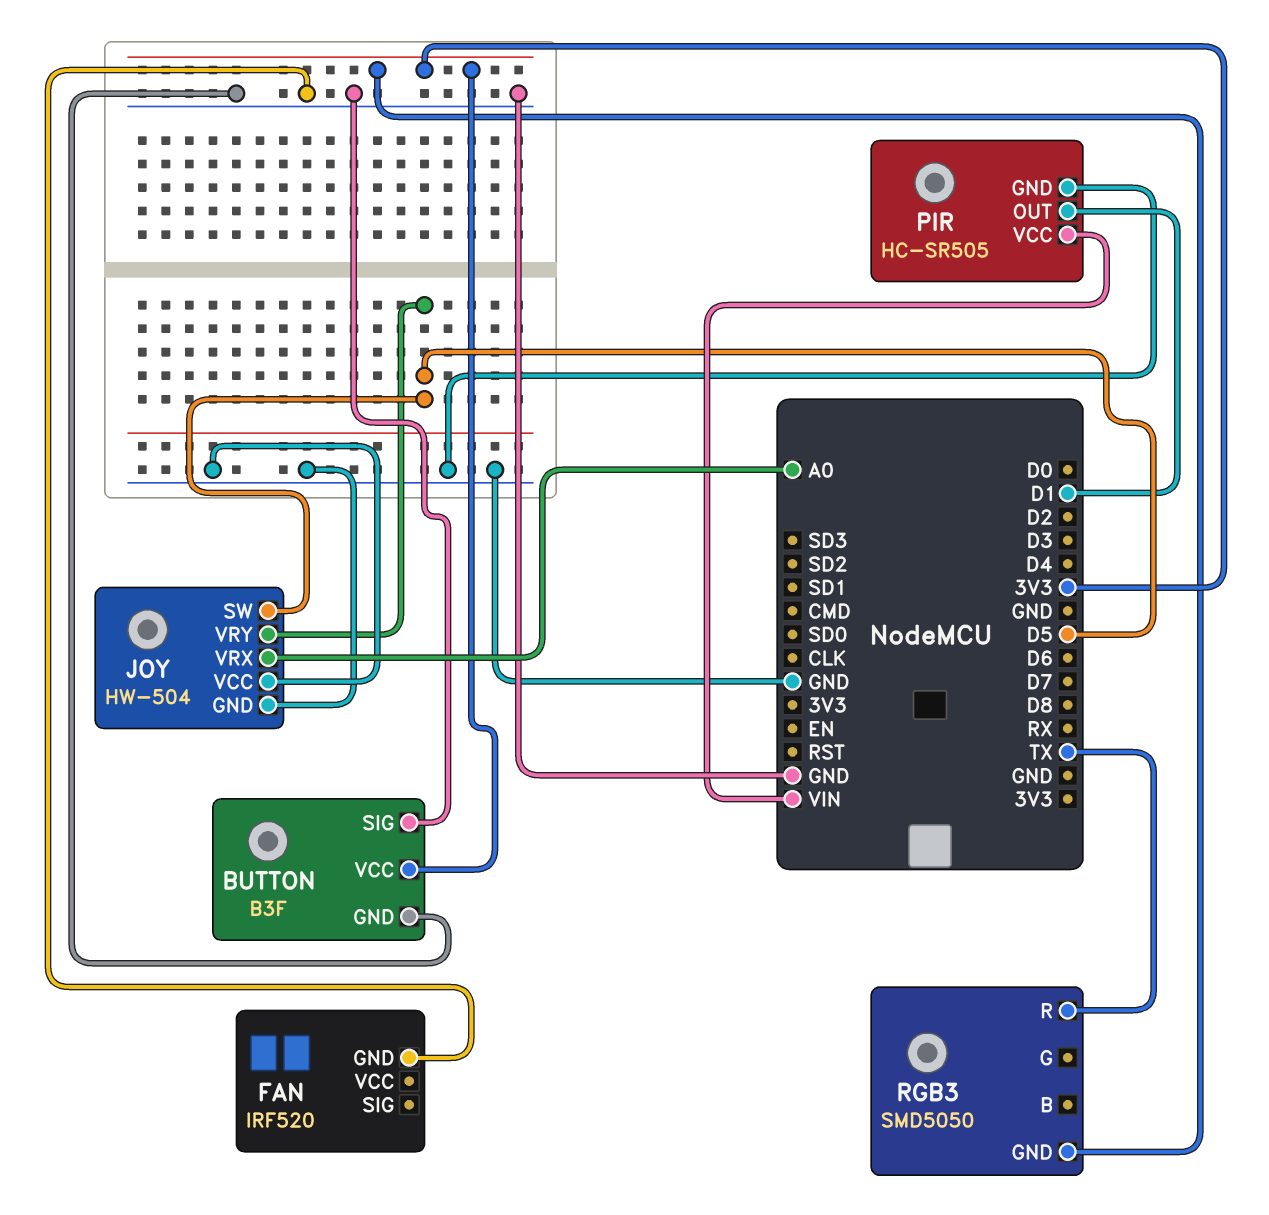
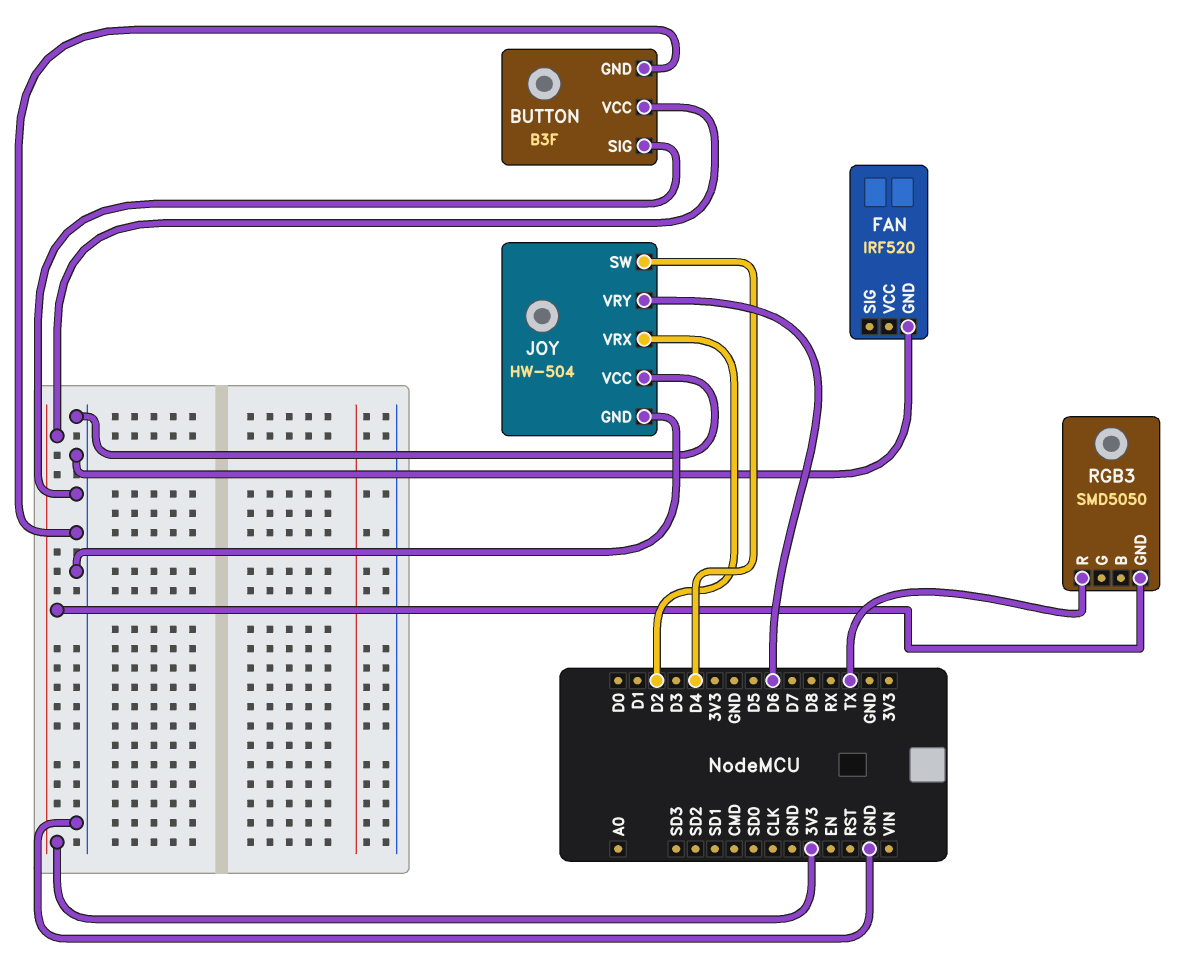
JOY pin SW: D5 -> D4
JOY pin VRX: A0 -> D2
JOY pin VRY: D5 -> D6
PIR: HC-SR505 -> none
PIR pin GND: GND -> none
PIR pin OUT: D1 -> none
PIR pin VCC: VIN -> none

